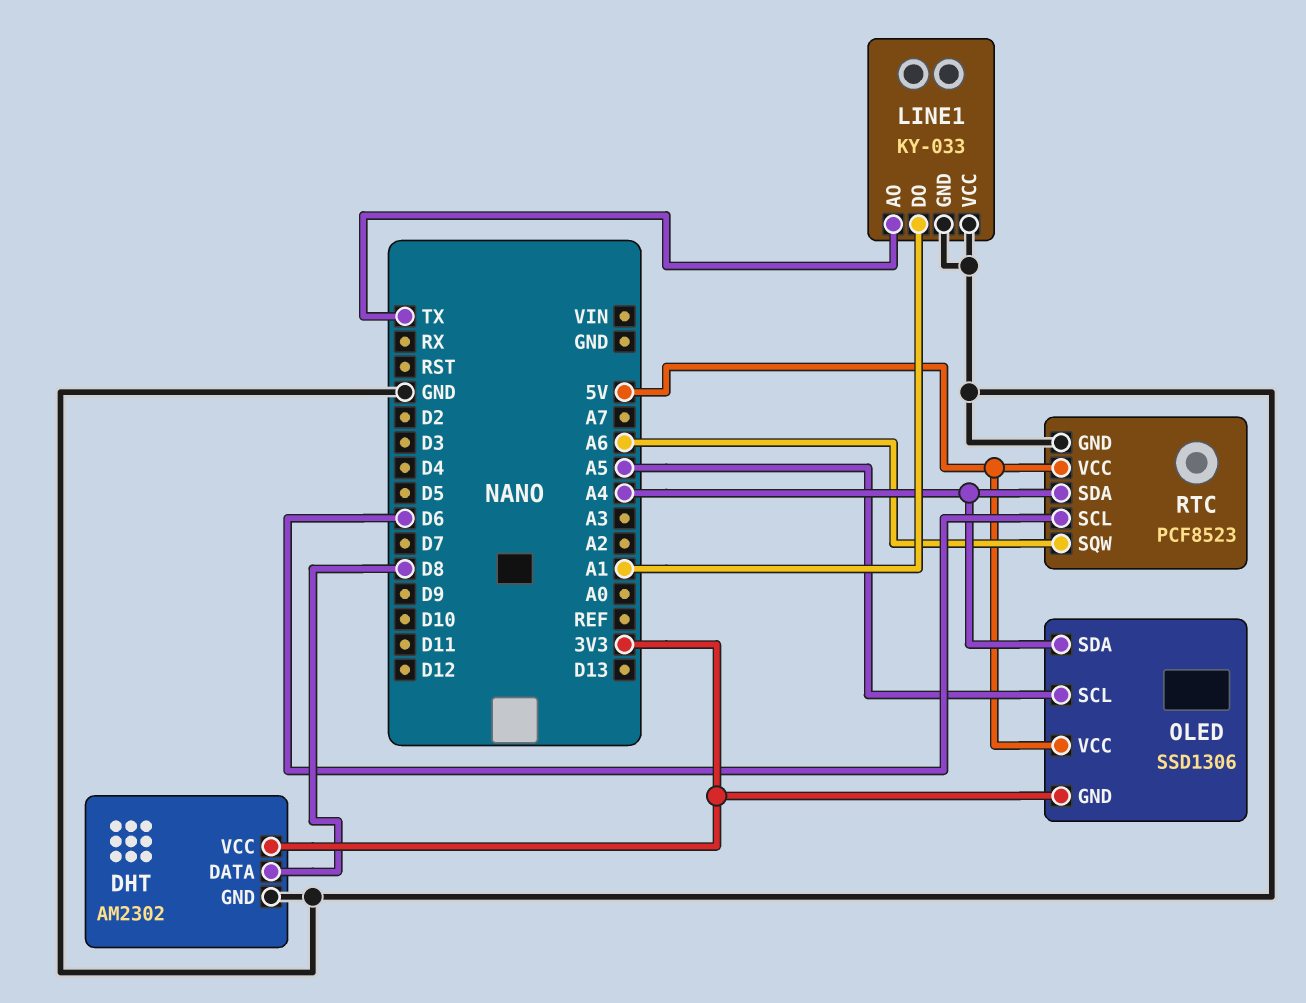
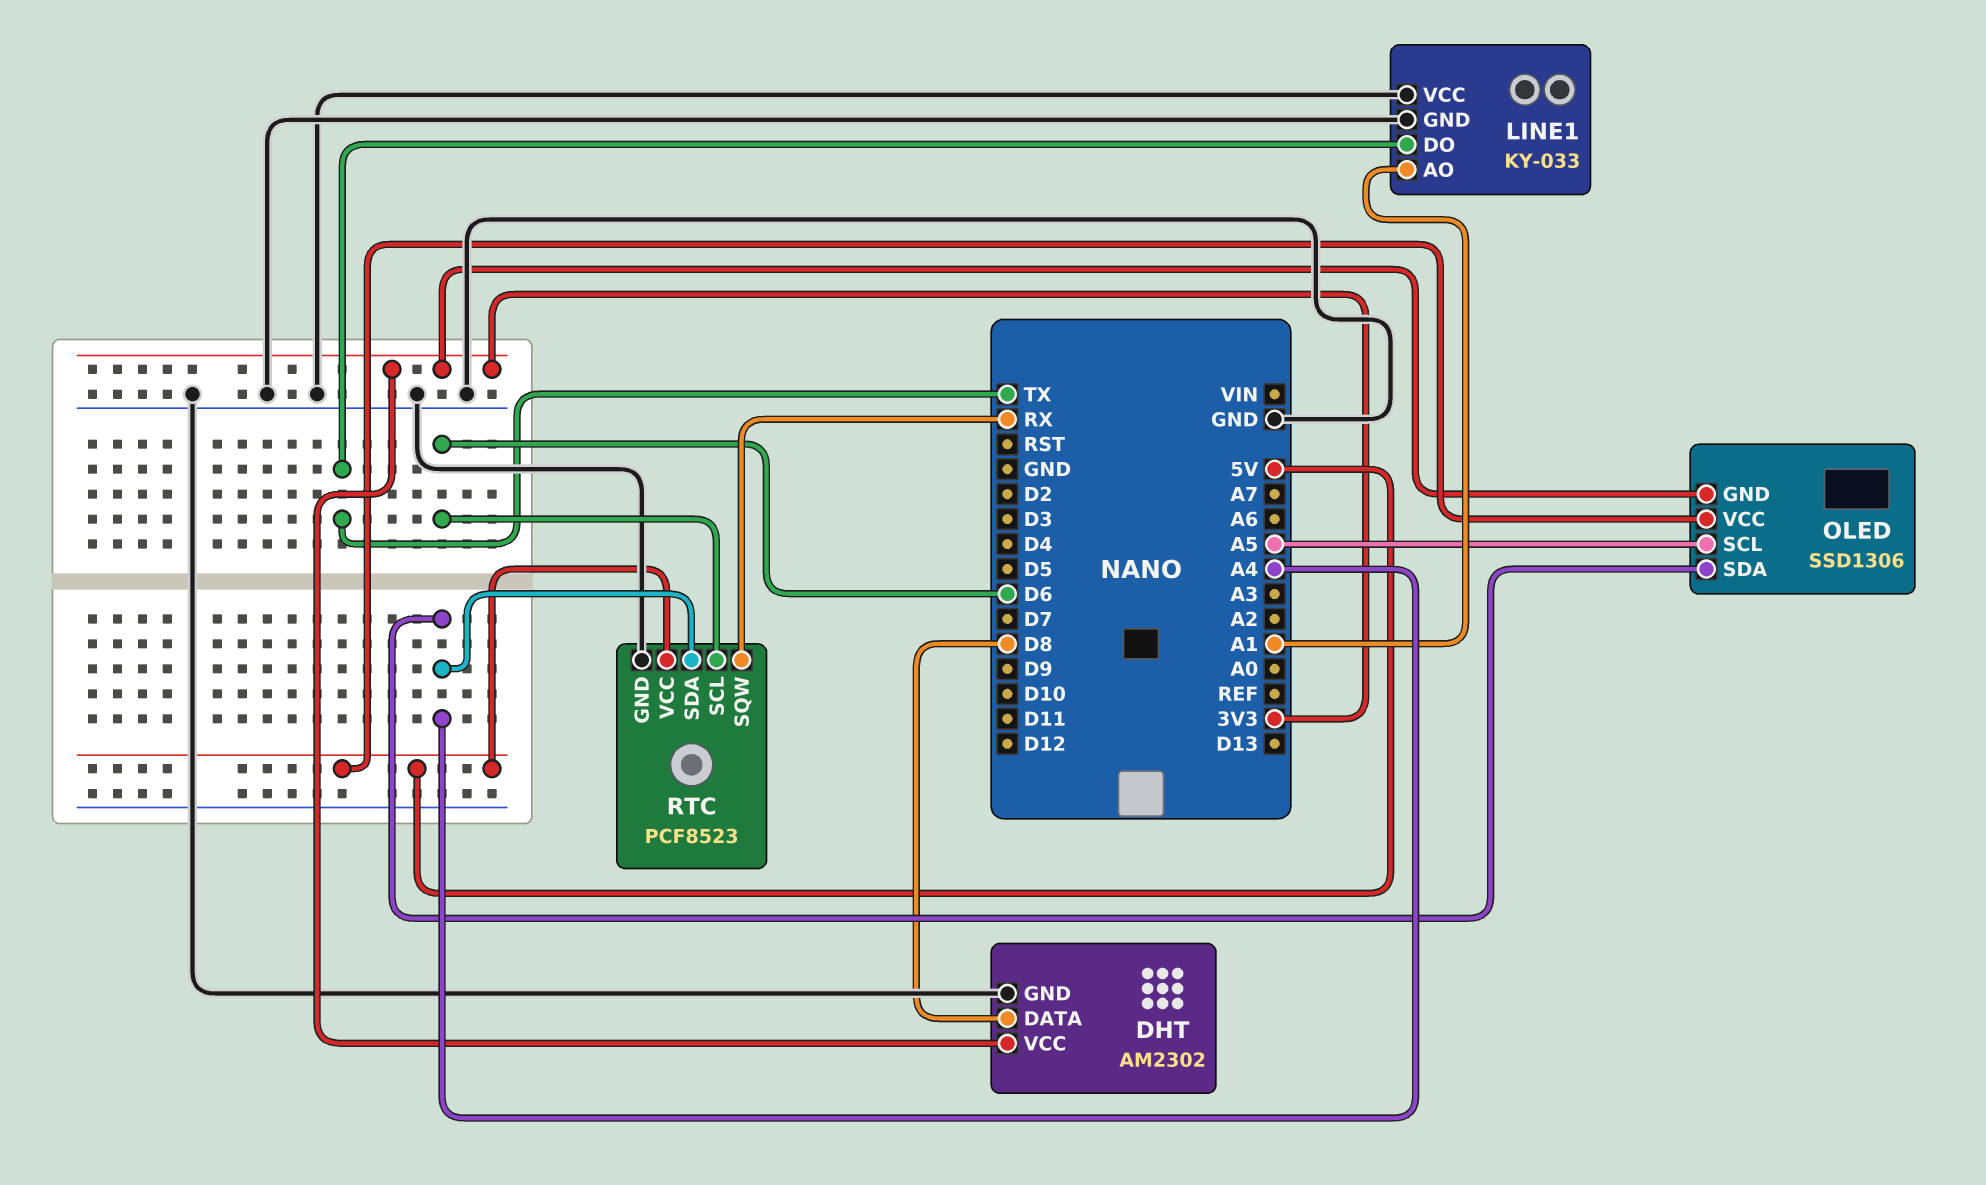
LINE1 pin AO: TX -> A1
LINE1 pin DO: A1 -> TX
RTC pin SQW: A6 -> RX

